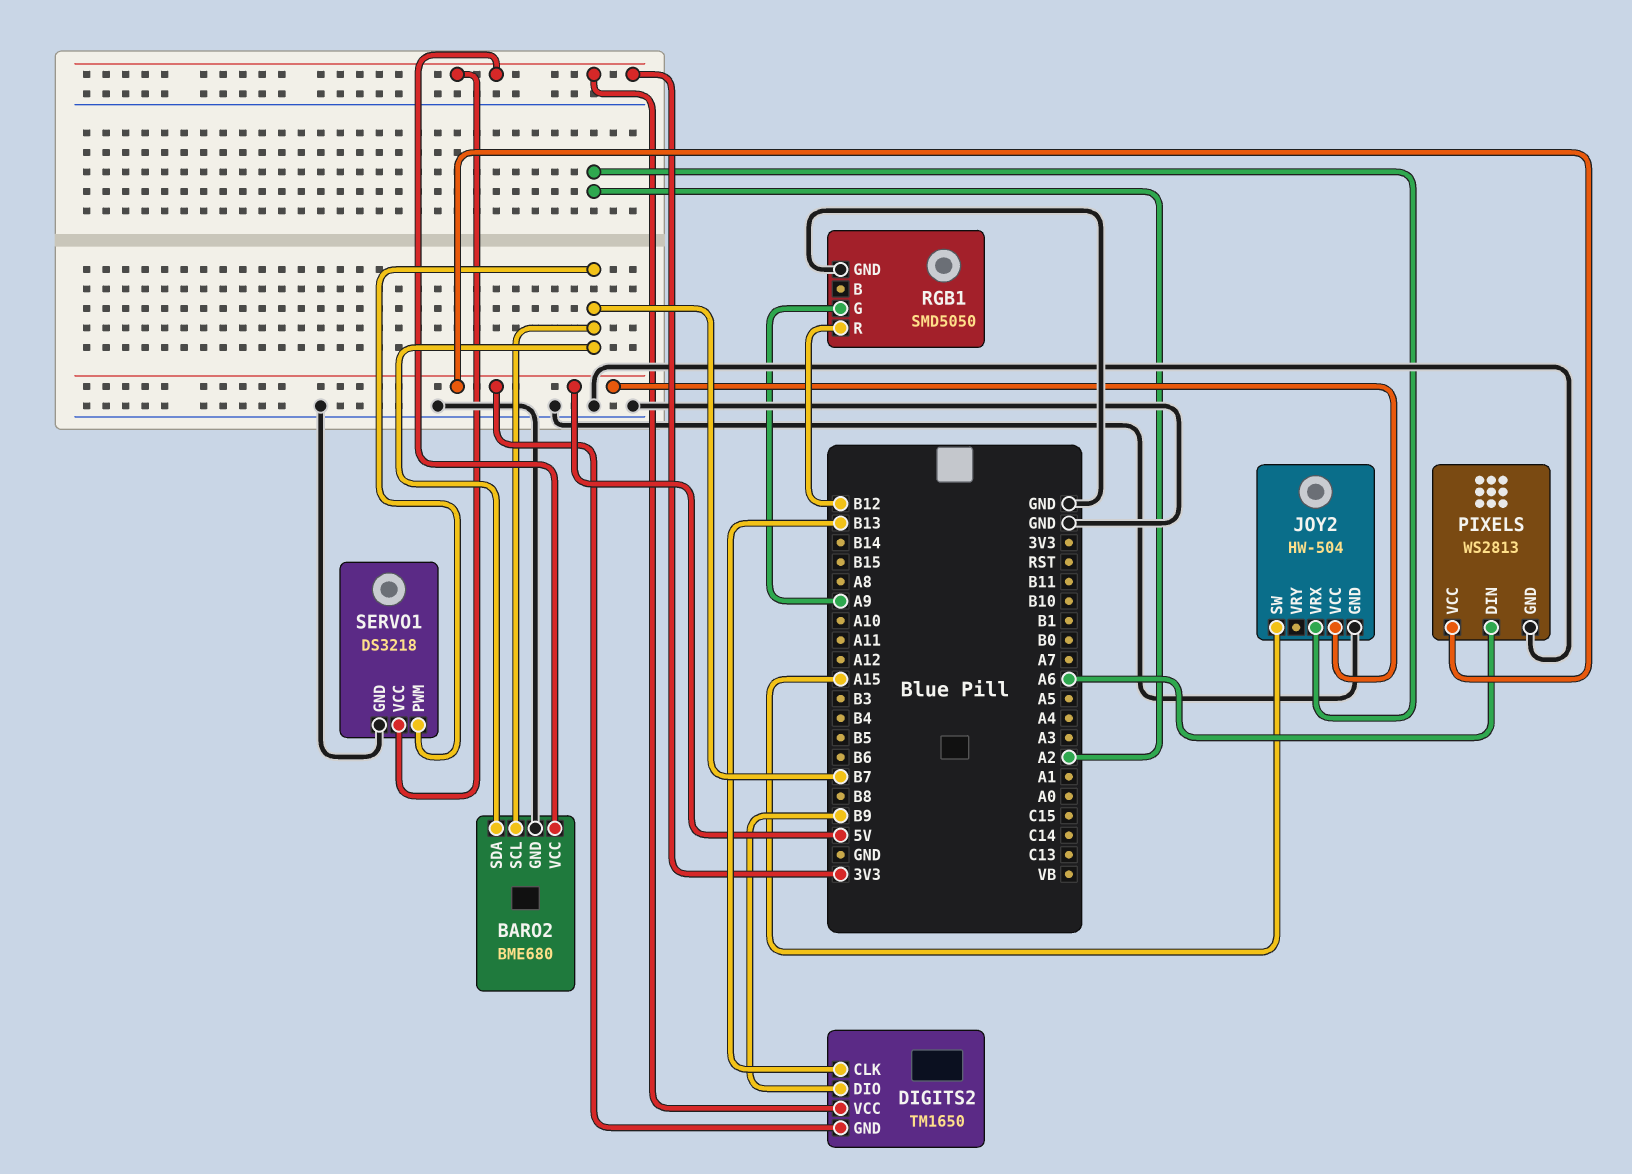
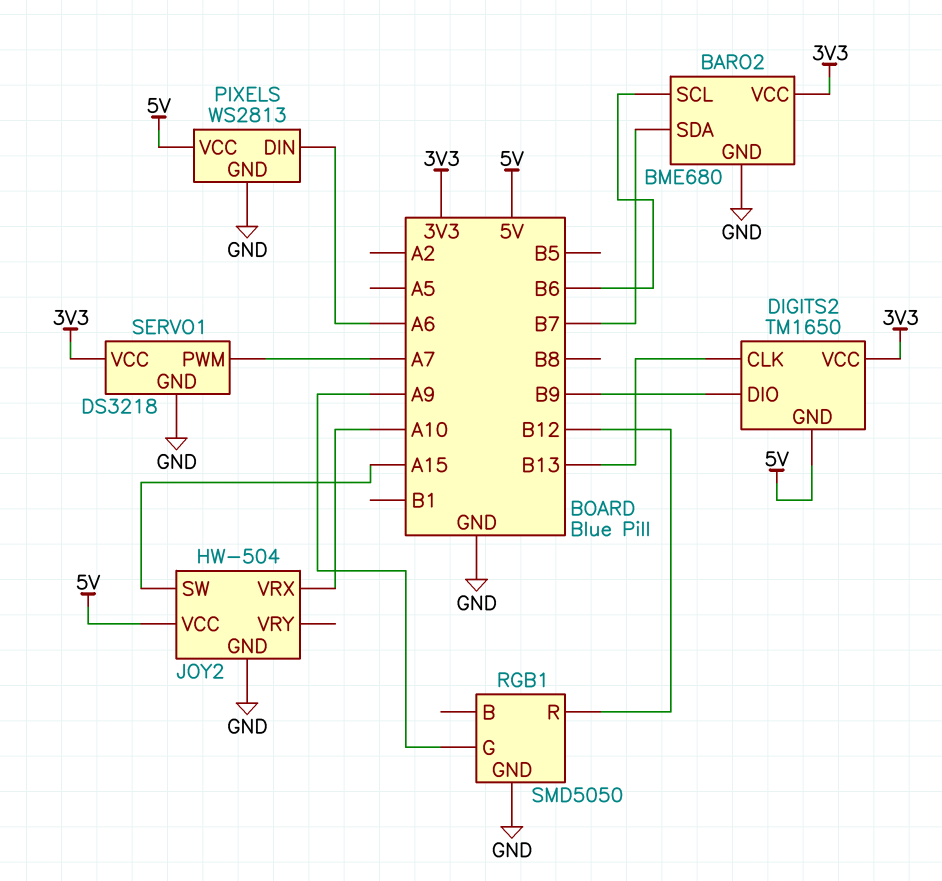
BARO2 pin SCL: B7 -> B6
JOY2 pin VRX: A2 -> A10
SERVO1 pin PWM: B7 -> A7

